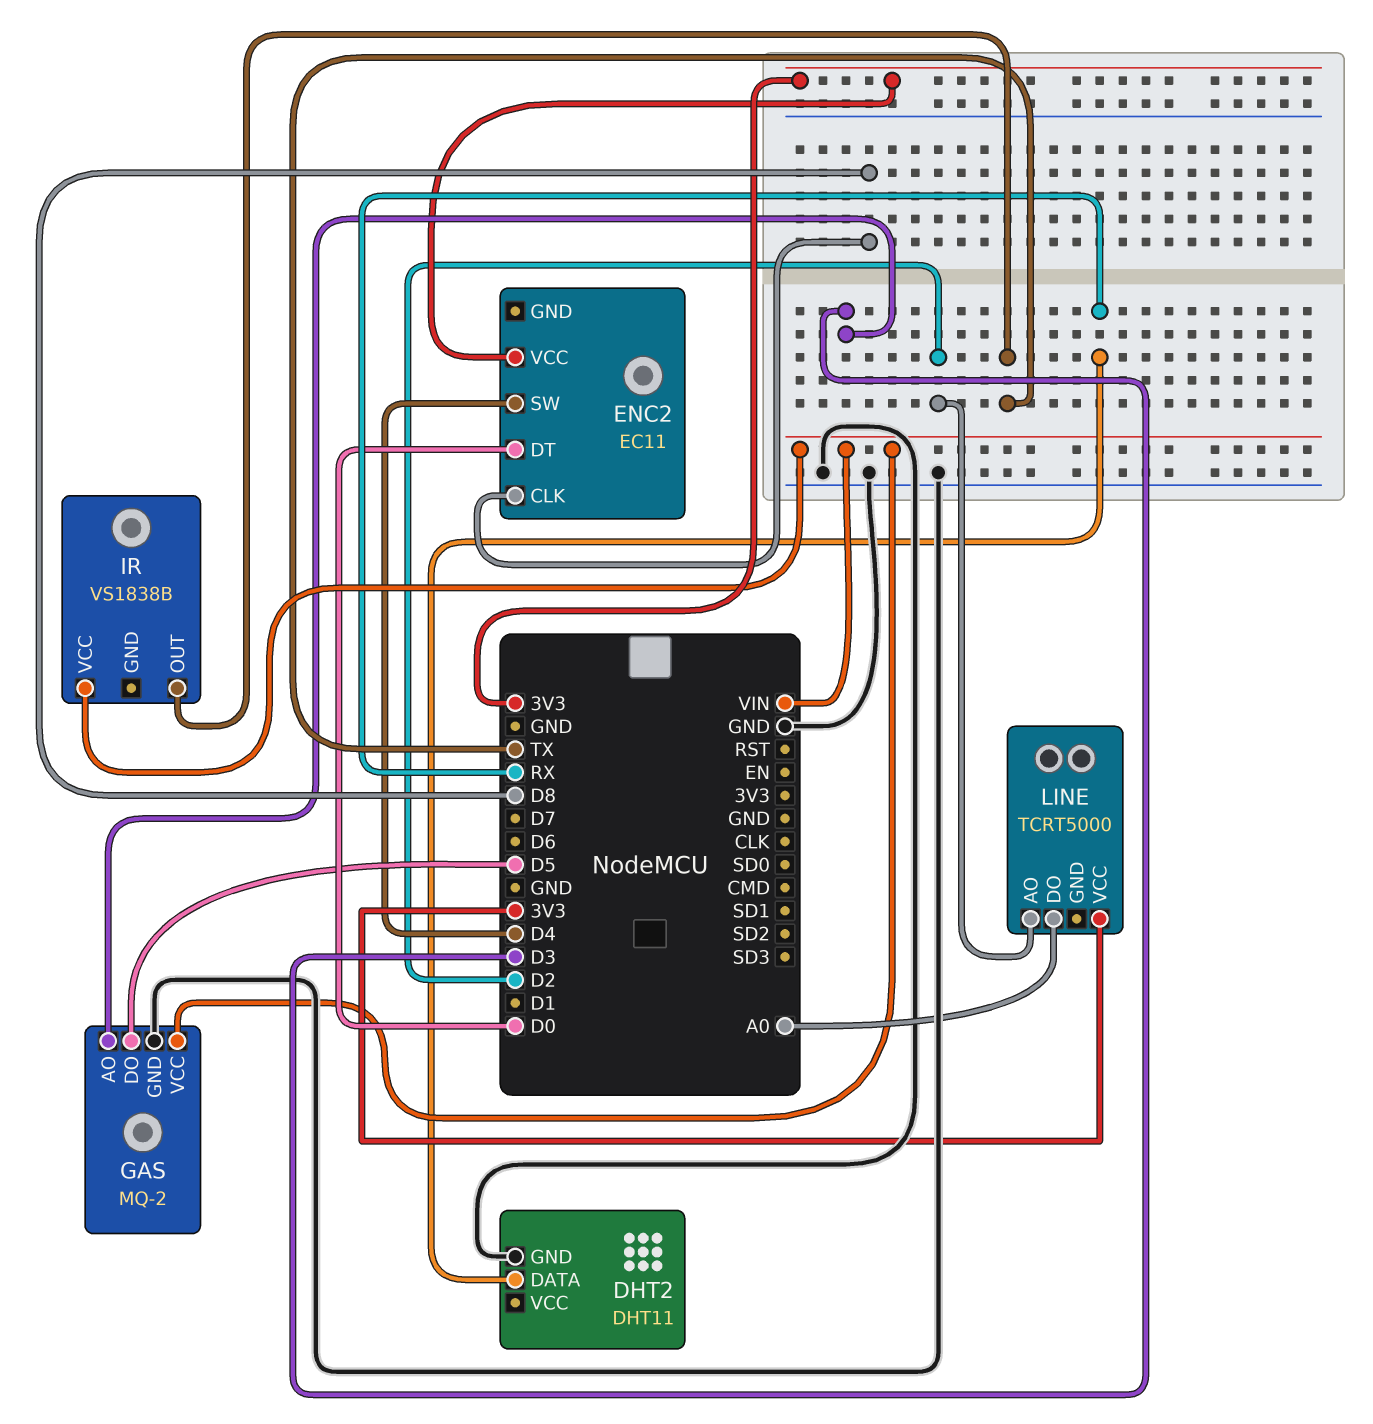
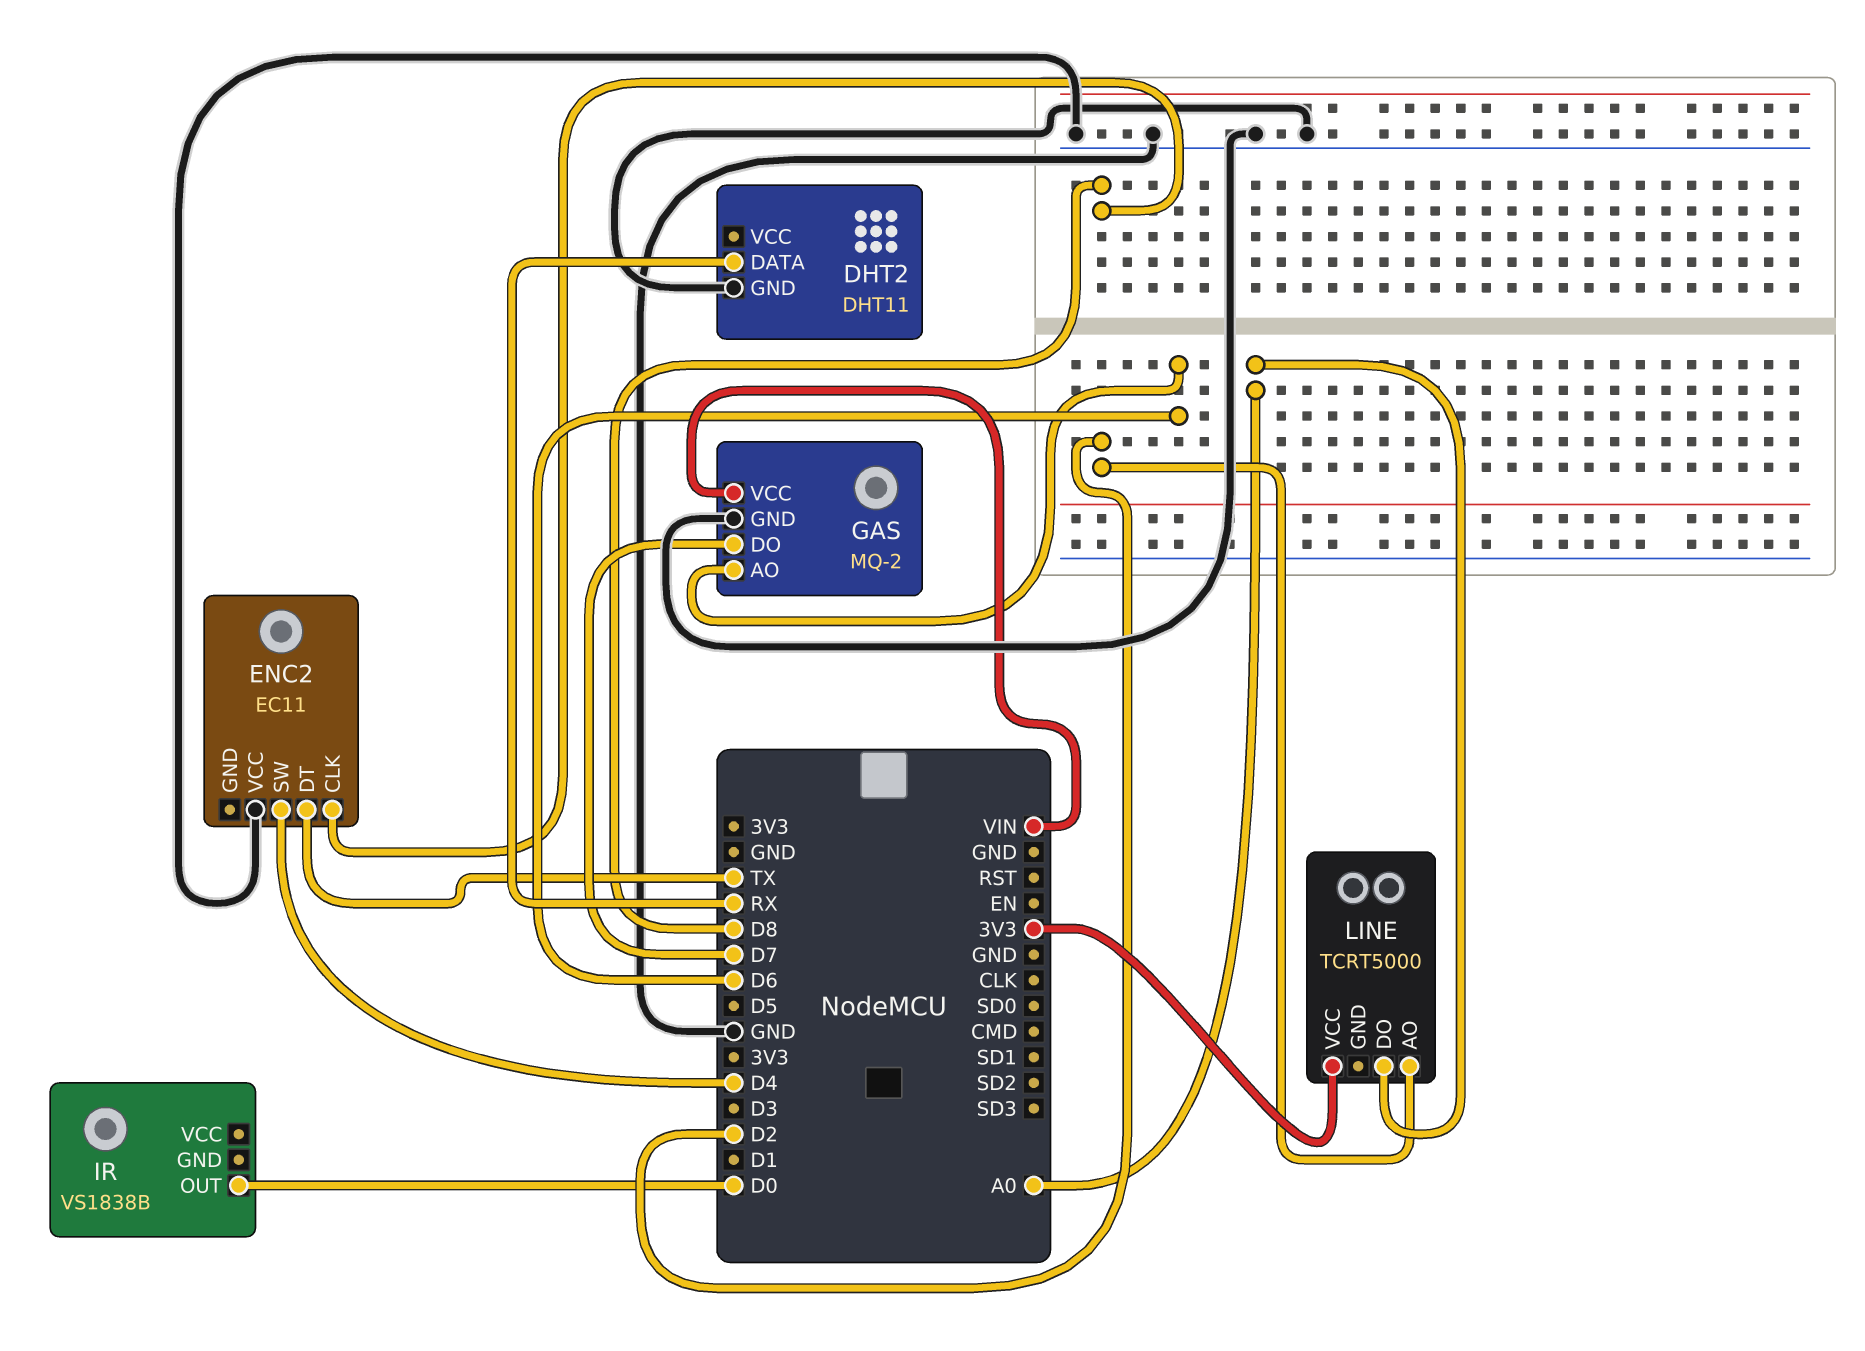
ENC2 pin DT: D0 -> TX
ENC2 pin VCC: 3V3 -> GND
GAS pin AO: D3 -> D6
GAS pin DO: D5 -> D7
IR pin OUT: TX -> D0
IR pin VCC: VIN -> none

